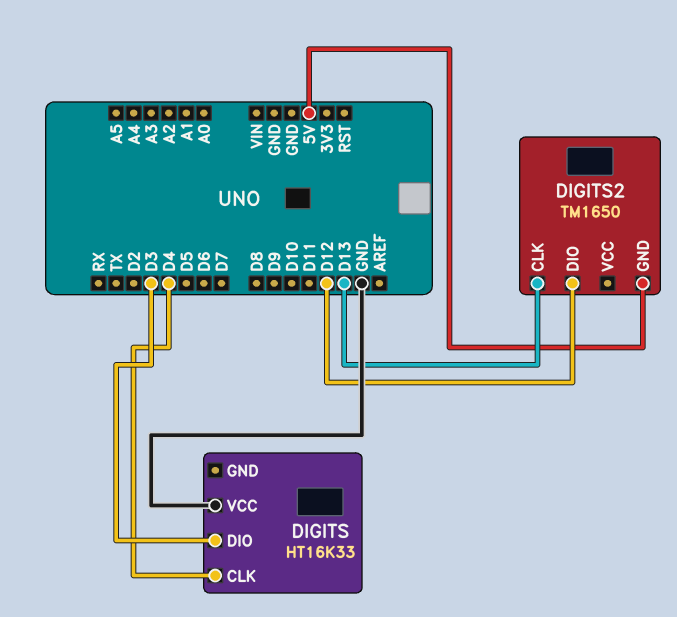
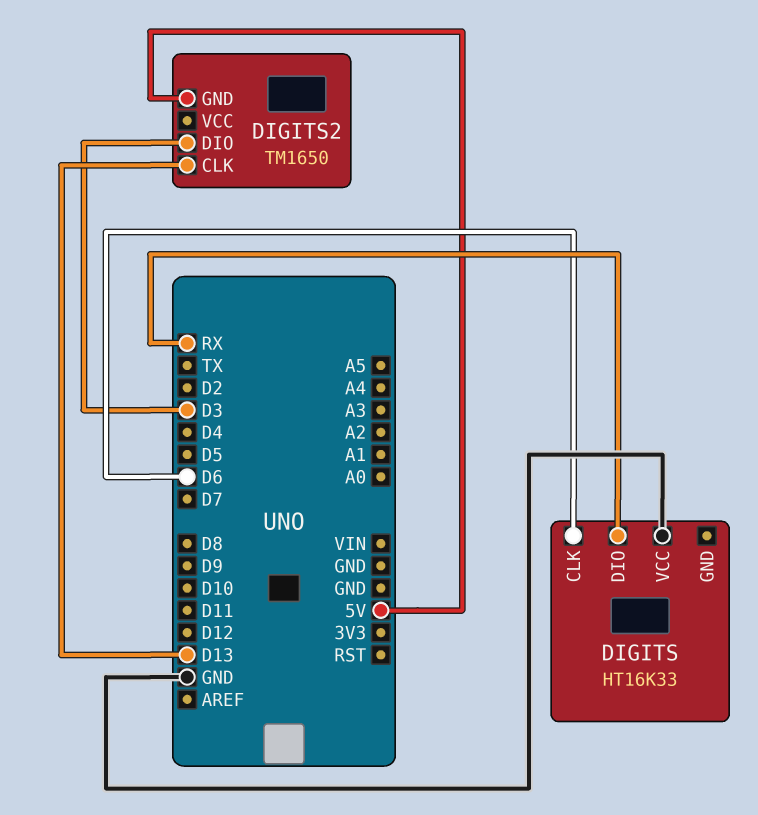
DIGITS pin CLK: D4 -> D6
DIGITS pin DIO: D3 -> RX
DIGITS2 pin DIO: D12 -> D3

